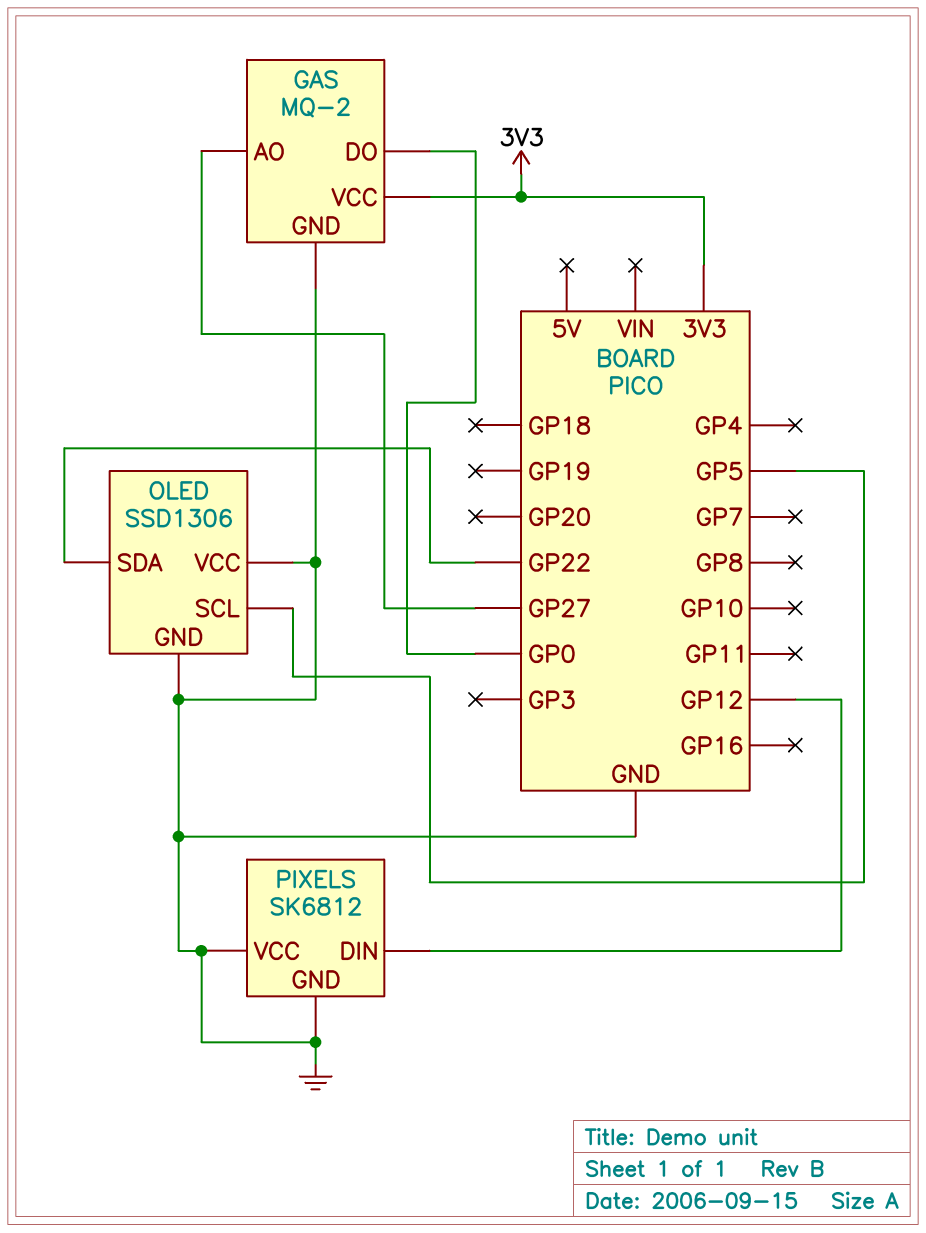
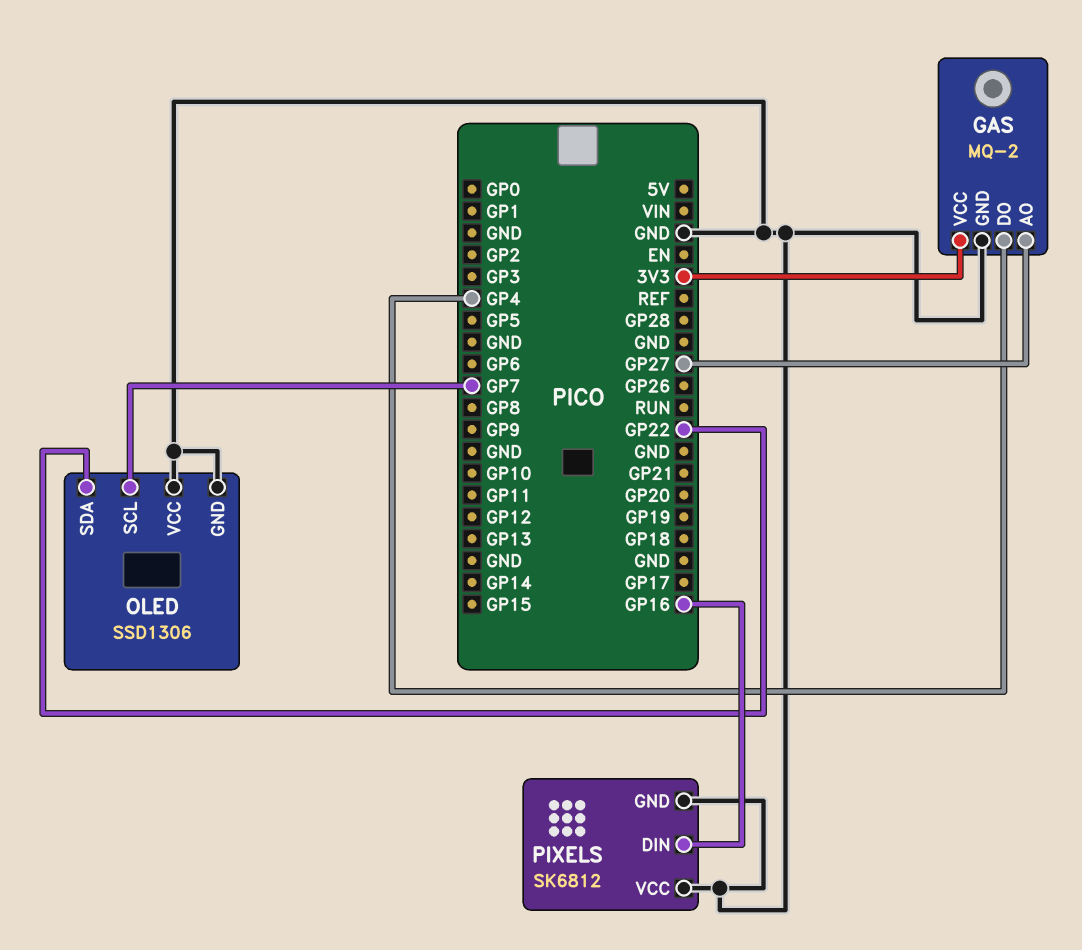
GAS pin DO: GP0 -> GP4
OLED pin SCL: GP5 -> GP7
PIXELS pin DIN: GP12 -> GP16

